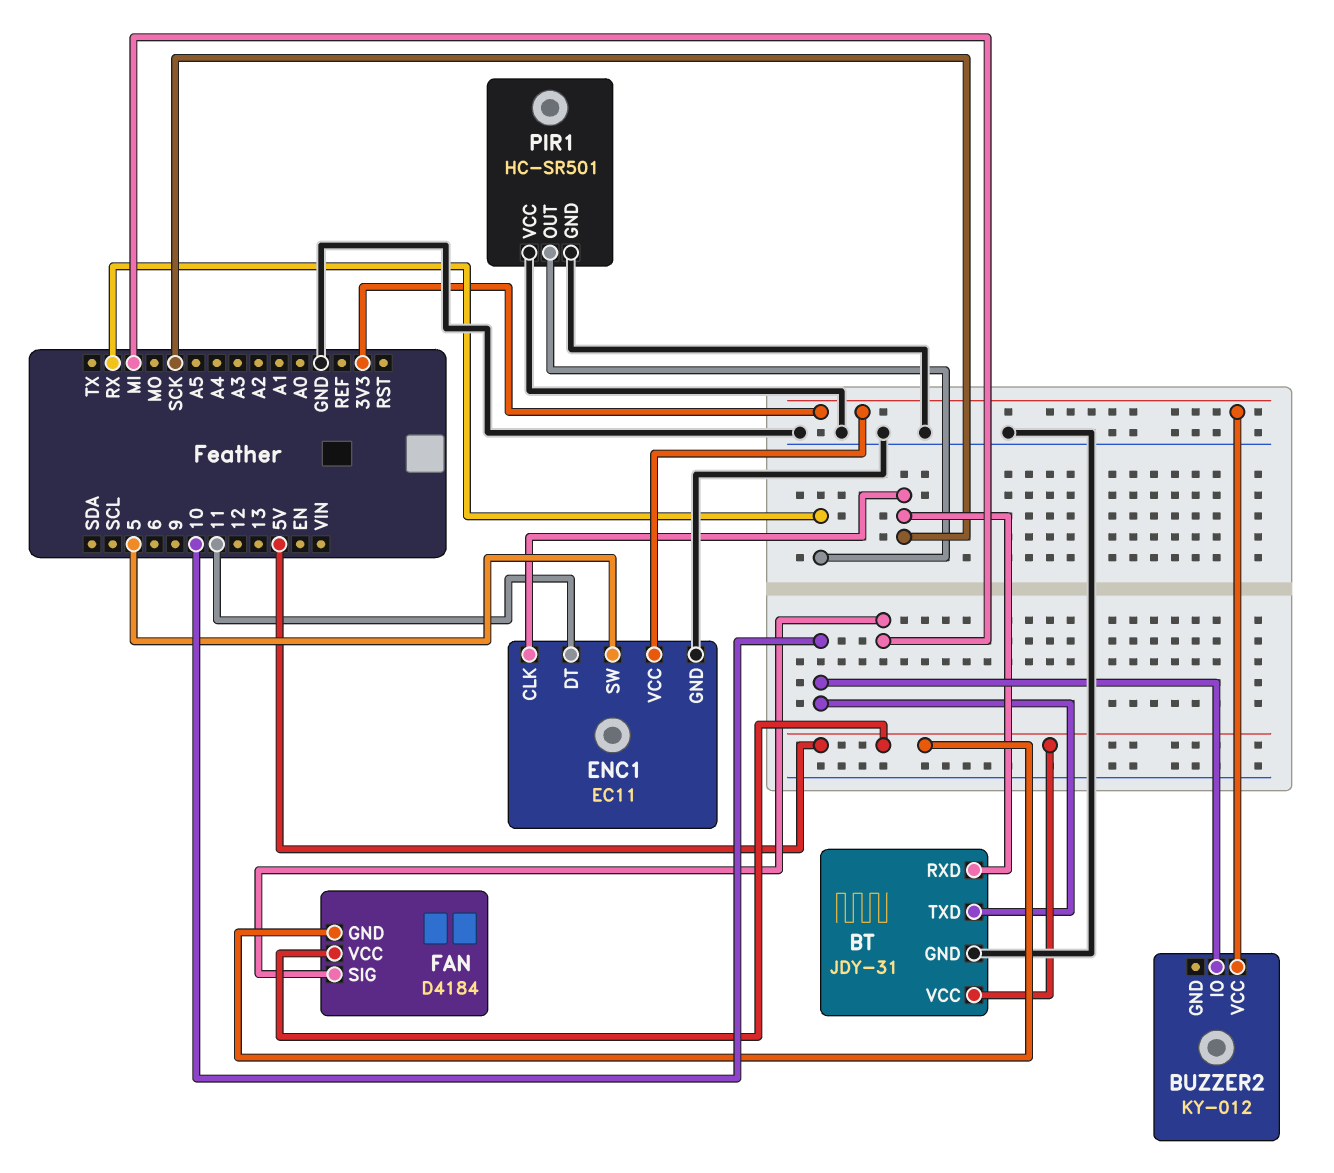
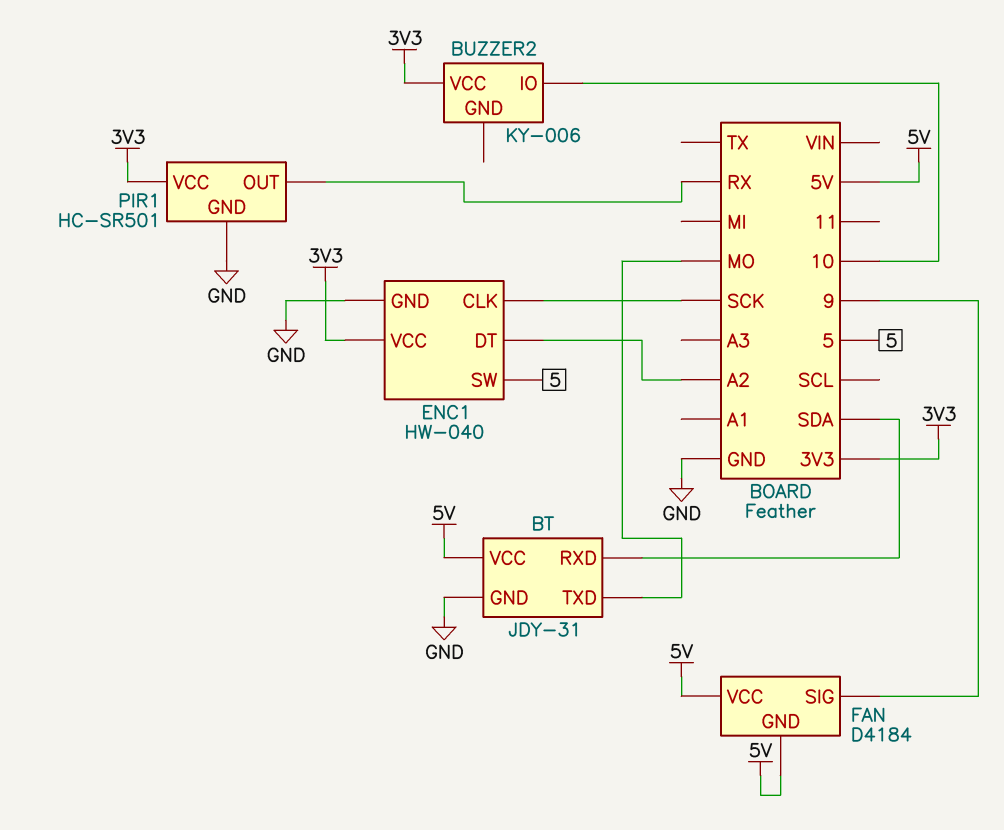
BT pin RXD: SCK -> SDA
BT pin TXD: 10 -> MO
BUZZER2: KY-012 -> KY-006
ENC1: EC11 -> HW-040
ENC1 pin DT: 11 -> A2
FAN pin SIG: MI -> 9
PIR1 pin VCC: GND -> 3V3

